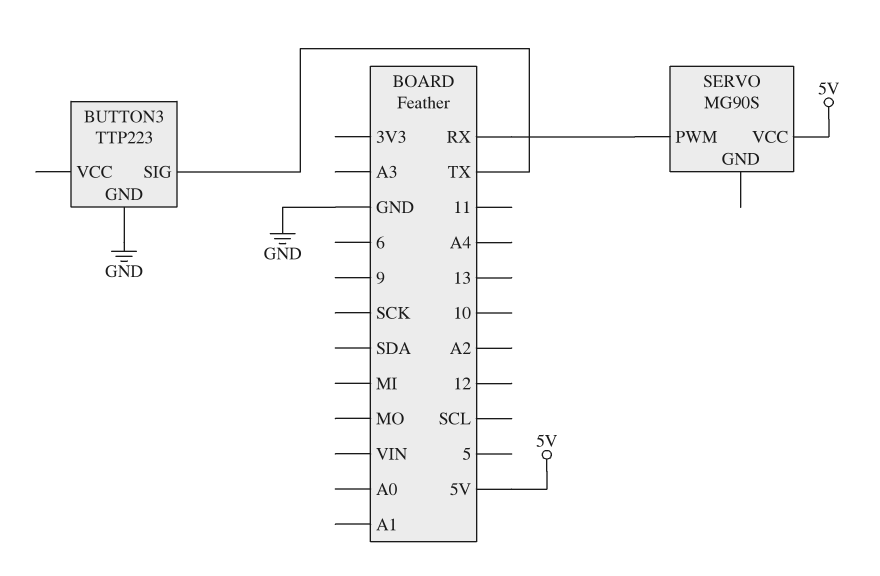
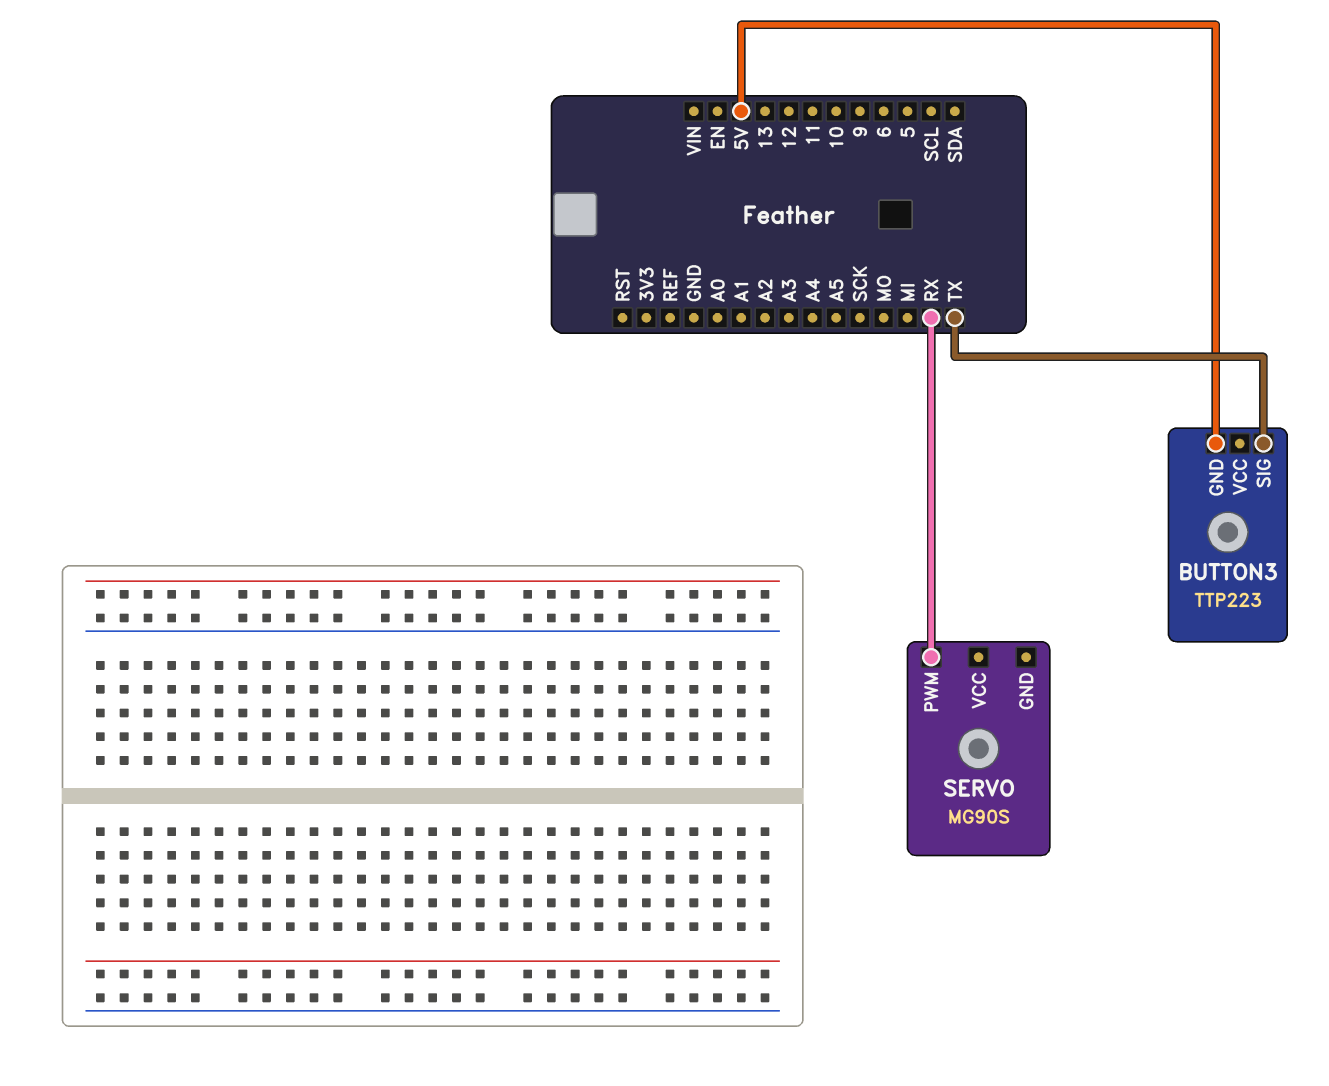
BUTTON3 pin GND: GND -> 5V
SERVO pin VCC: 5V -> none

